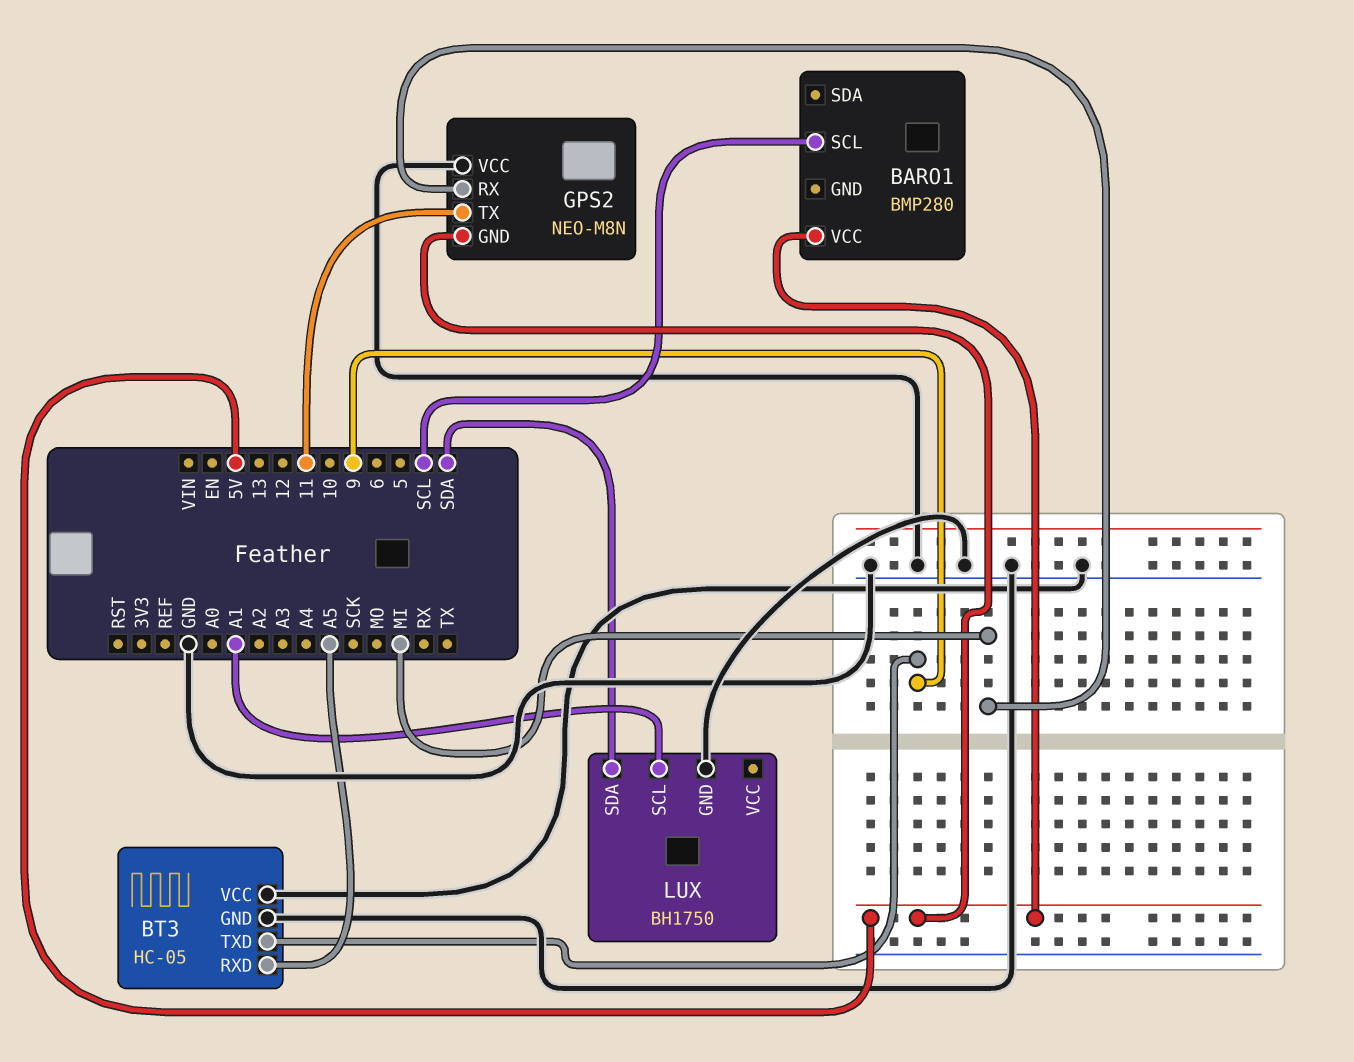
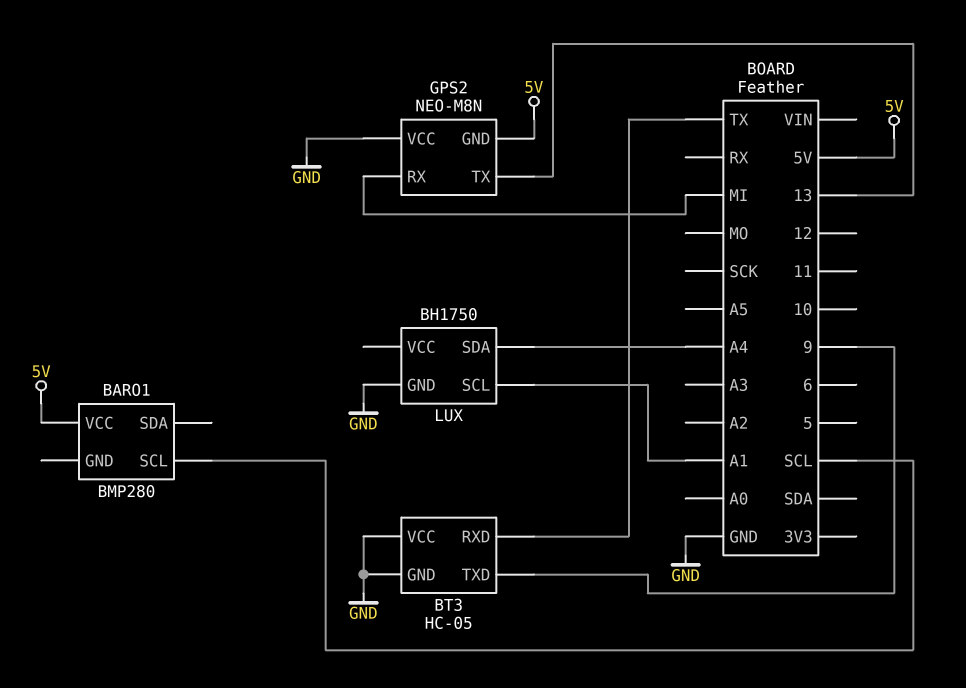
BT3 pin RXD: A5 -> TX
GPS2 pin TX: 11 -> 13
LUX pin SDA: SDA -> A4

